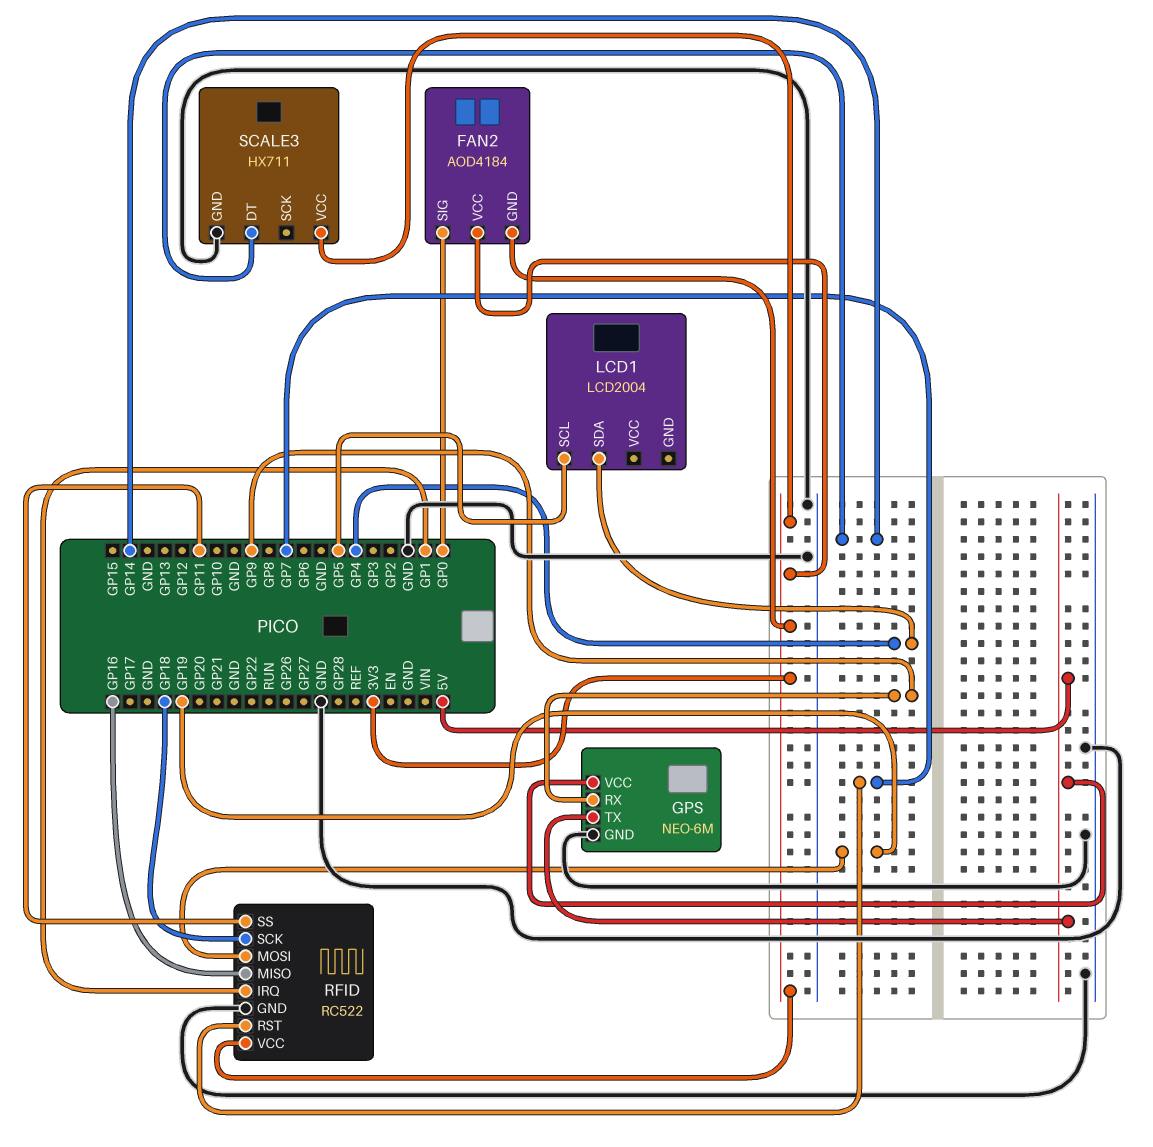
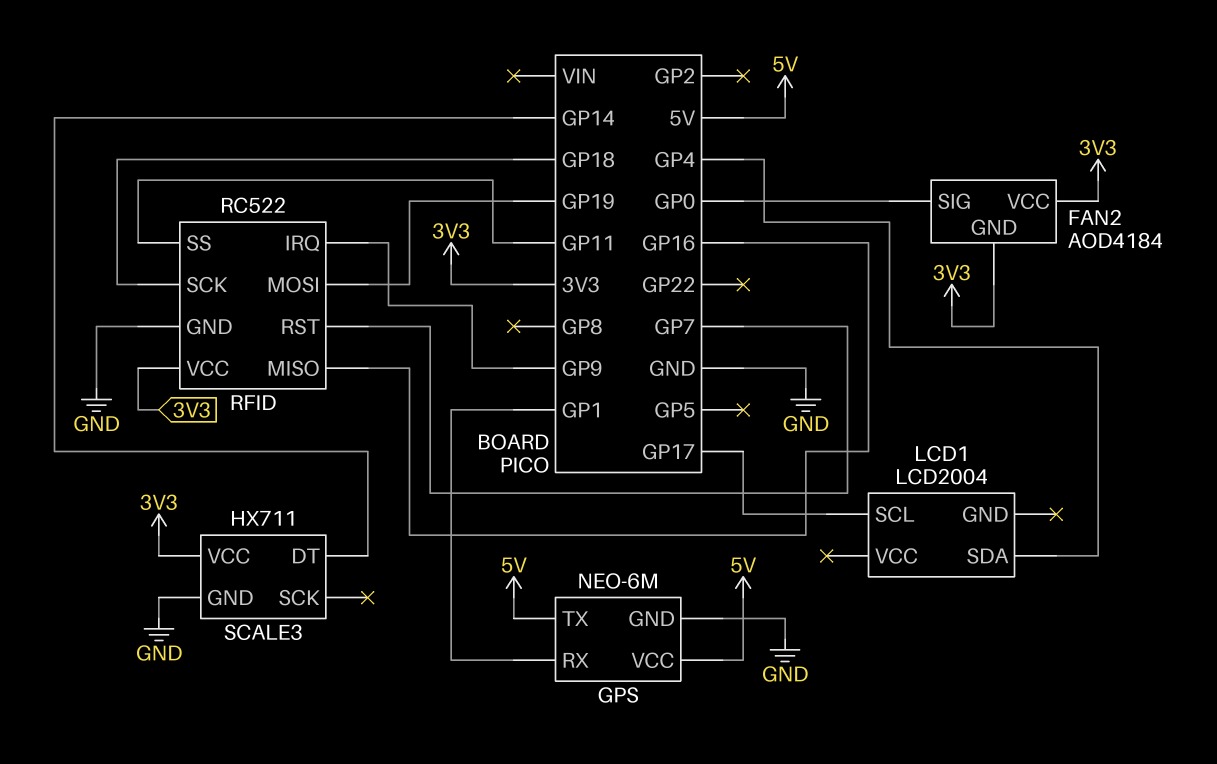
GPS pin RX: GP9 -> GP1
LCD1 pin SCL: GP5 -> GP17
RFID pin IRQ: GP1 -> GP9

